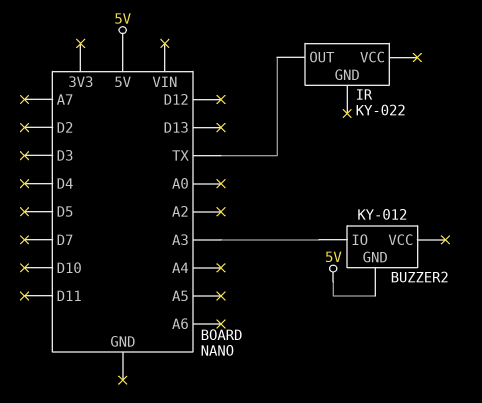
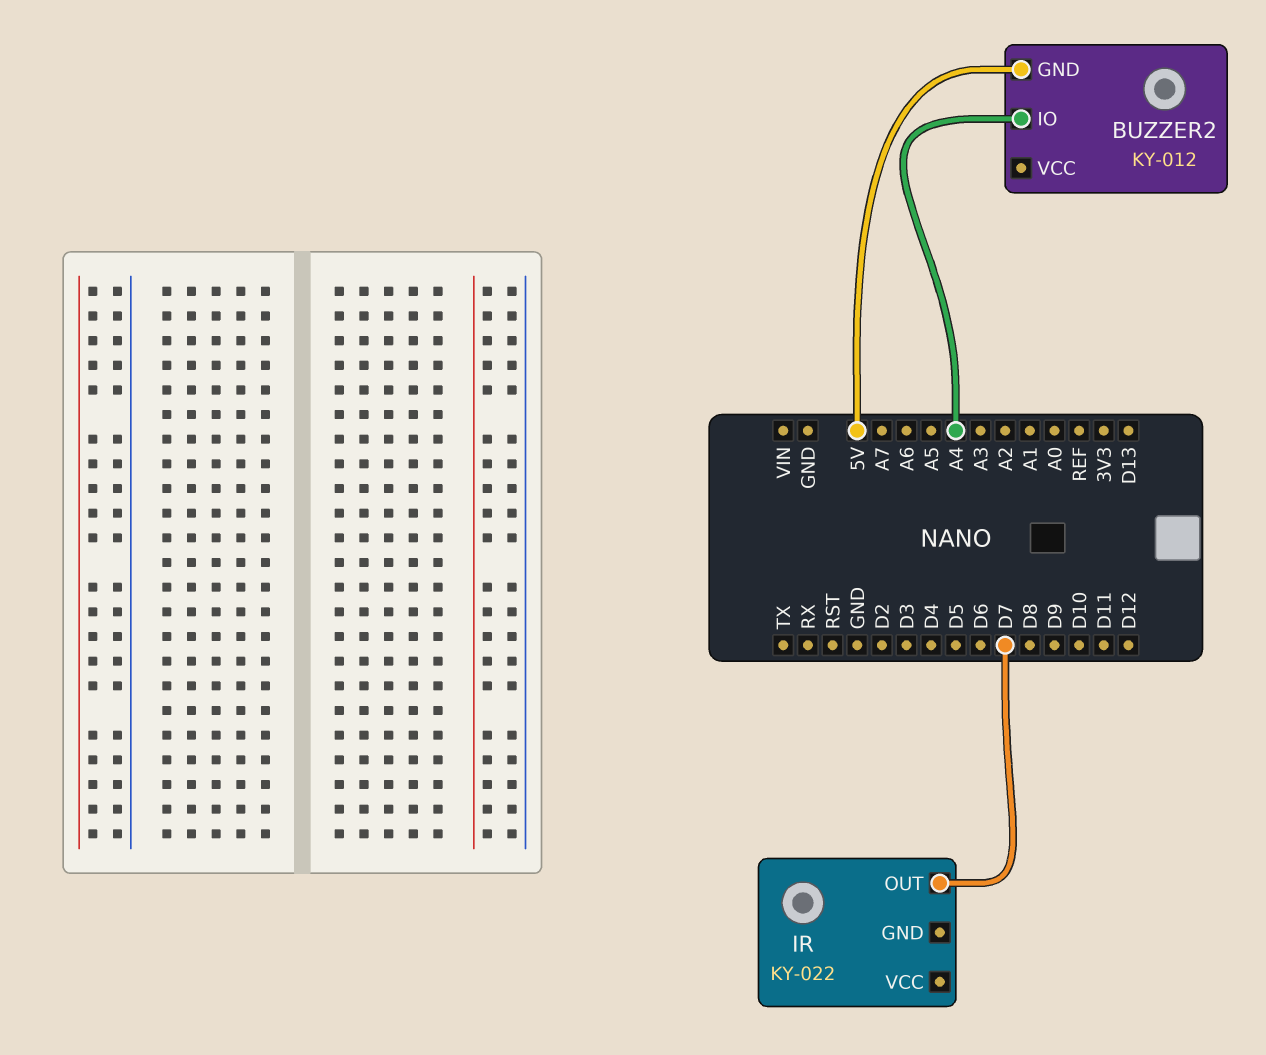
BUZZER2 pin IO: A3 -> A4
IR pin OUT: TX -> D7

